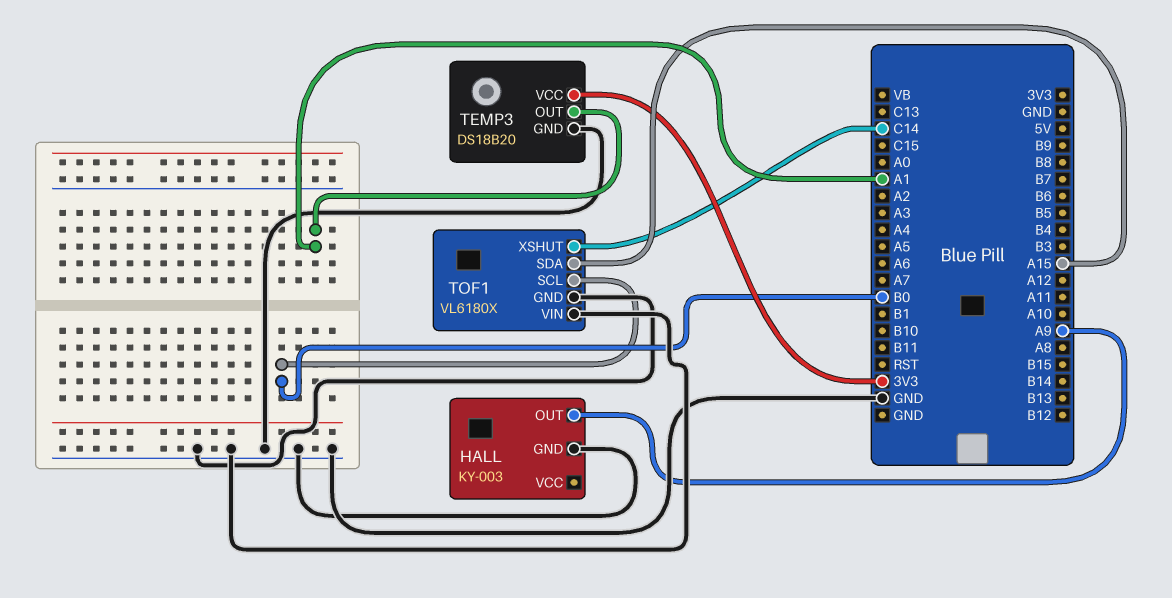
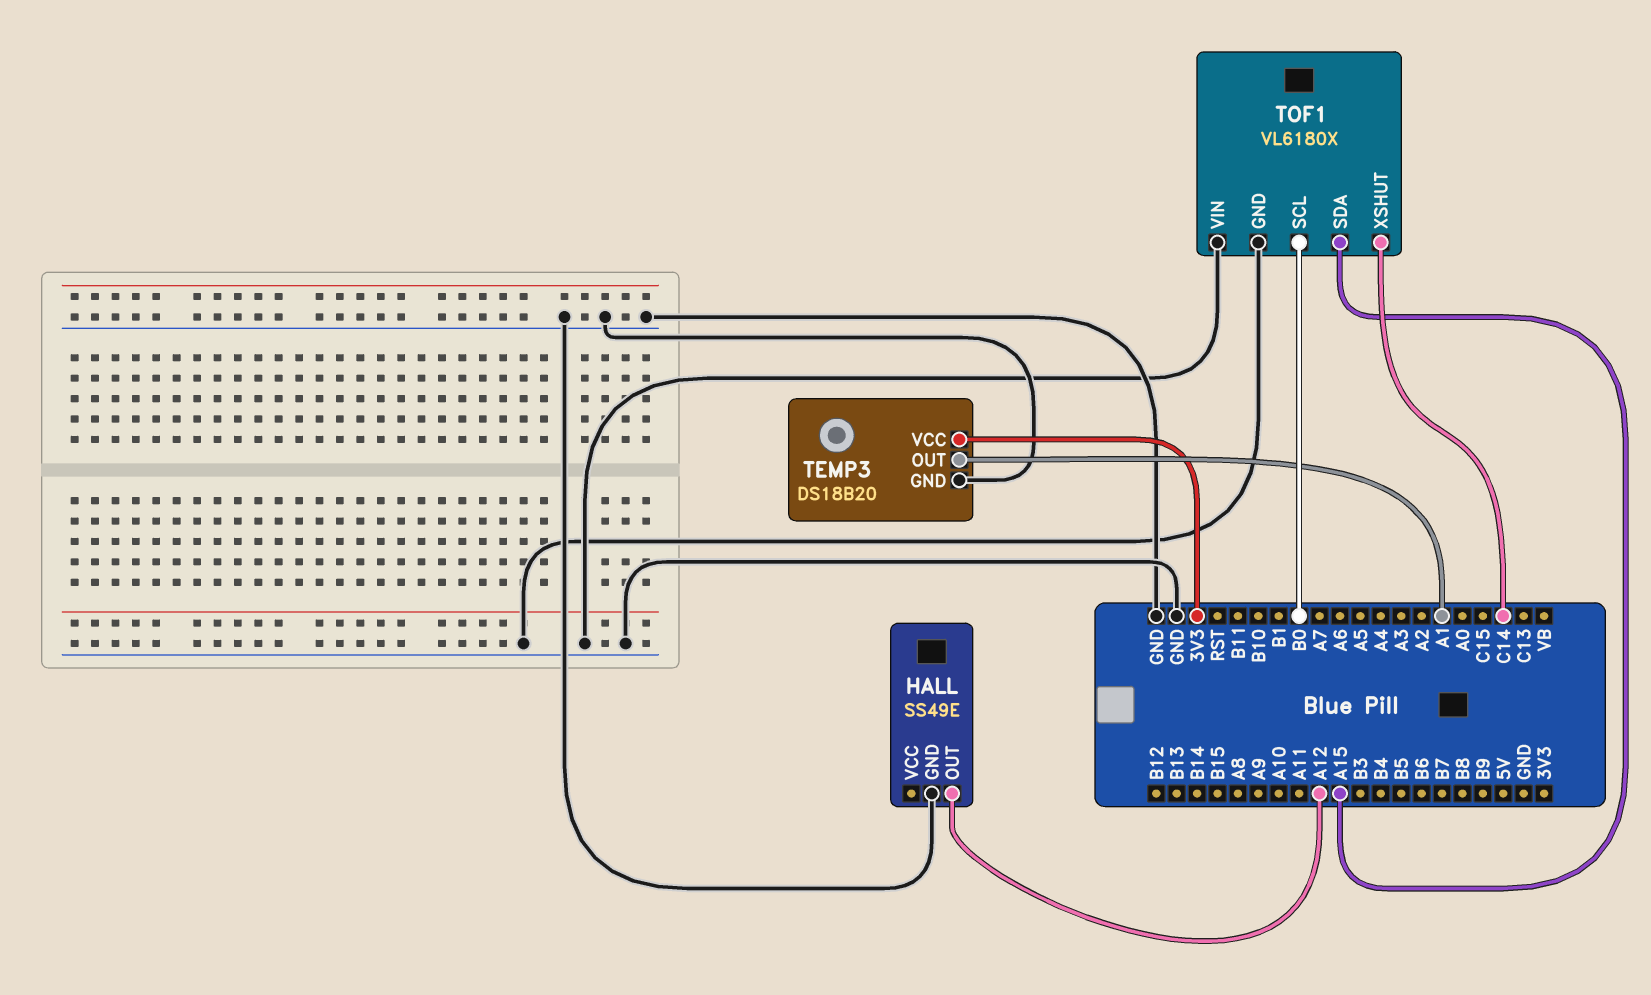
HALL: KY-003 -> SS49E
HALL pin OUT: A9 -> A12

